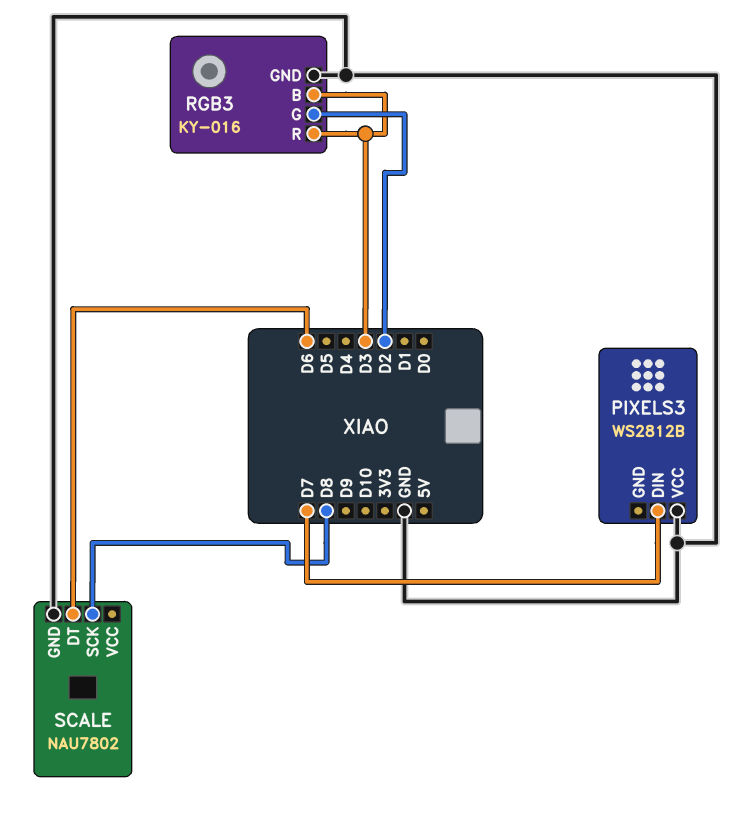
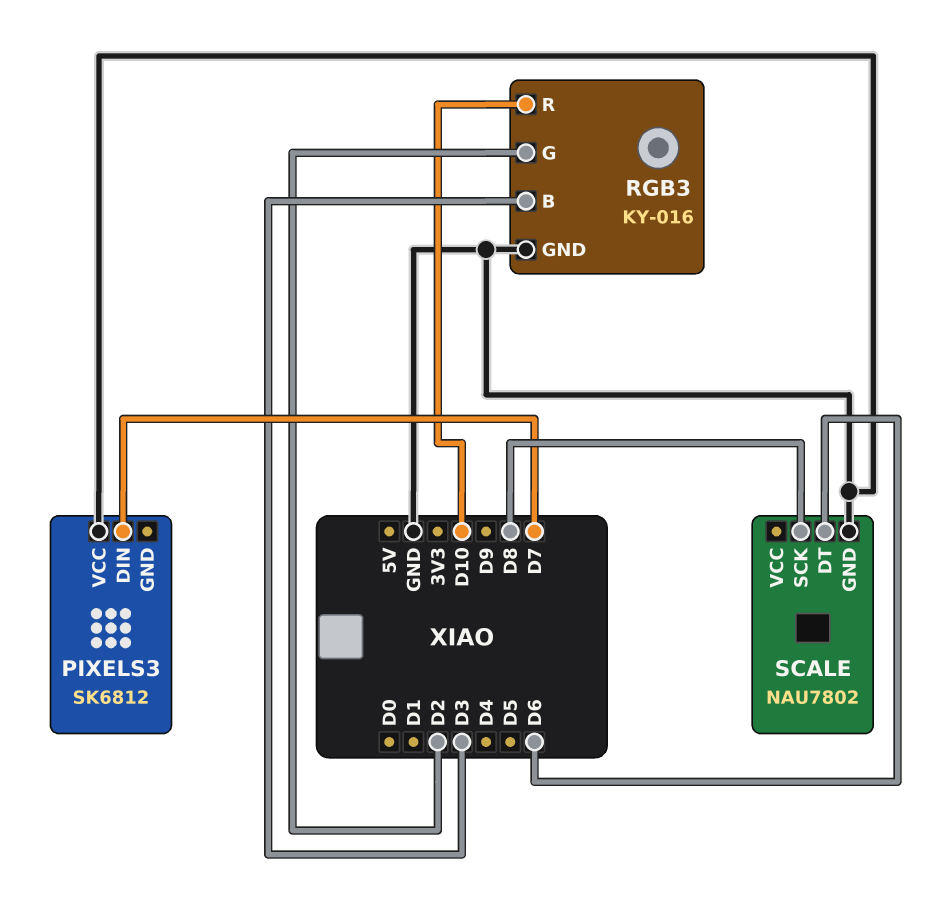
PIXELS3: WS2812B -> SK6812
RGB3 pin R: D3 -> D10

